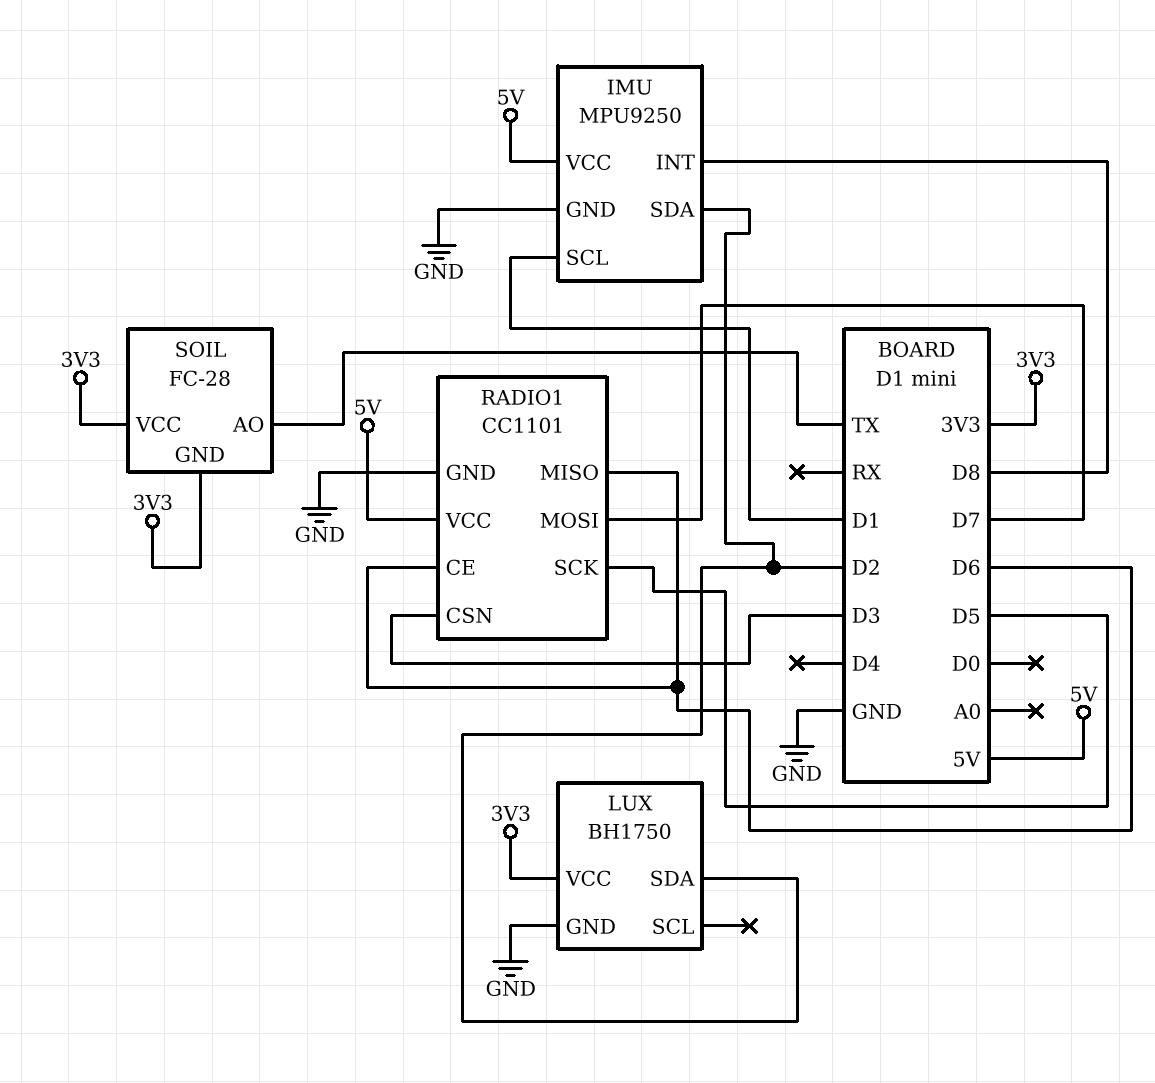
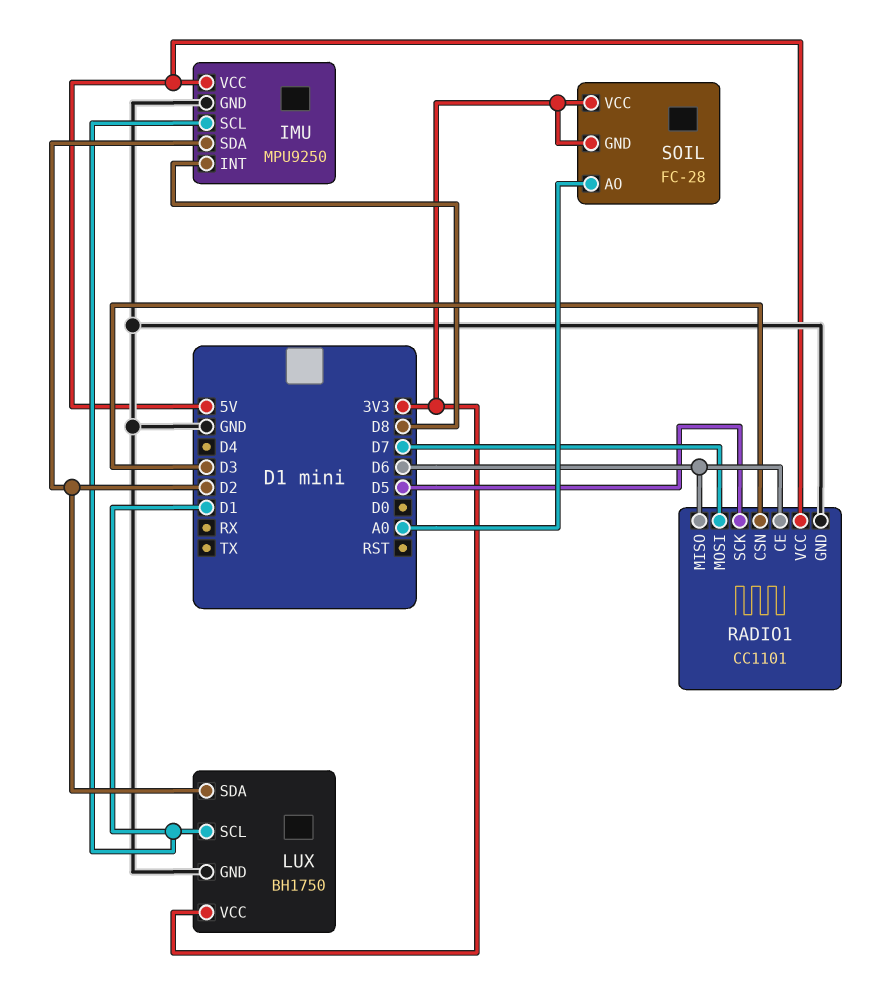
LUX pin SCL: none -> D1
SOIL pin AO: TX -> A0

